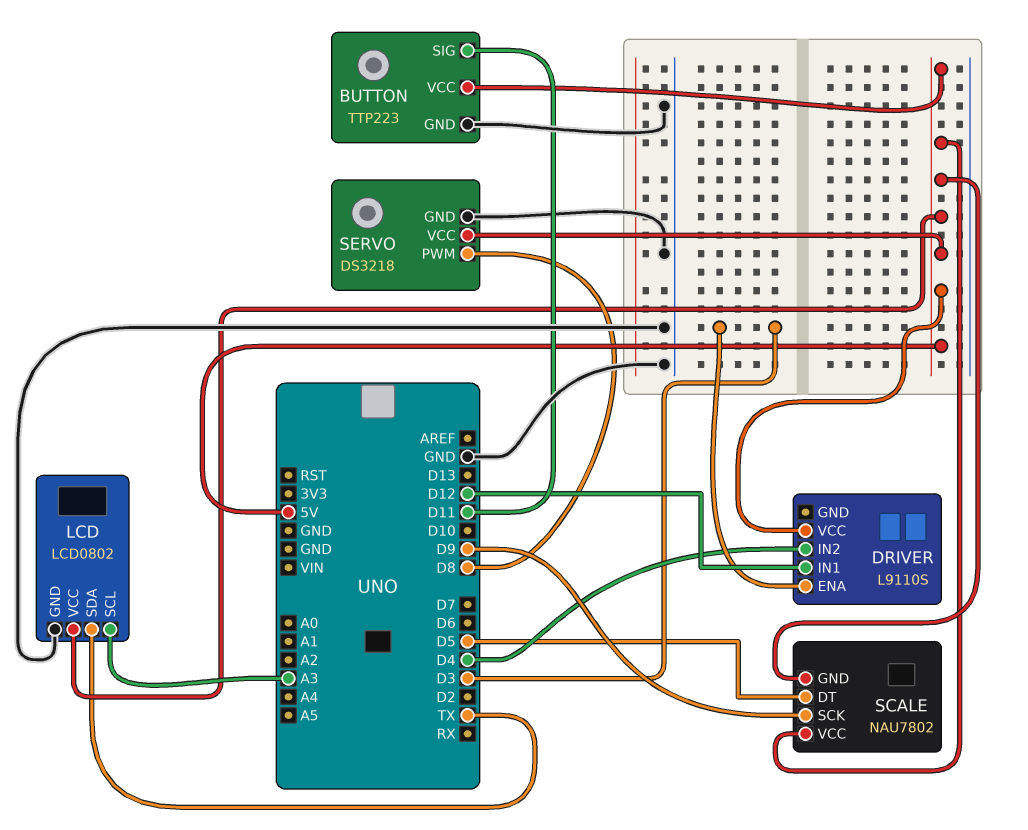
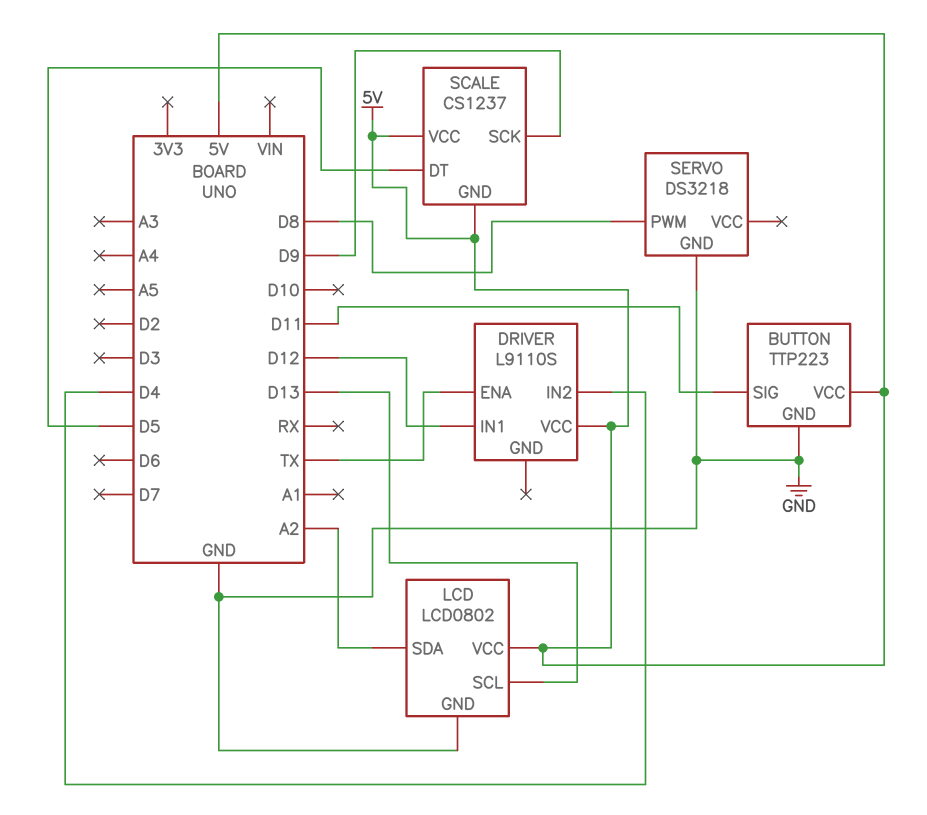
DRIVER pin ENA: D3 -> TX
LCD pin SCL: A3 -> D13
LCD pin SDA: TX -> A2
SCALE: NAU7802 -> CS1237
SERVO pin VCC: 5V -> none

